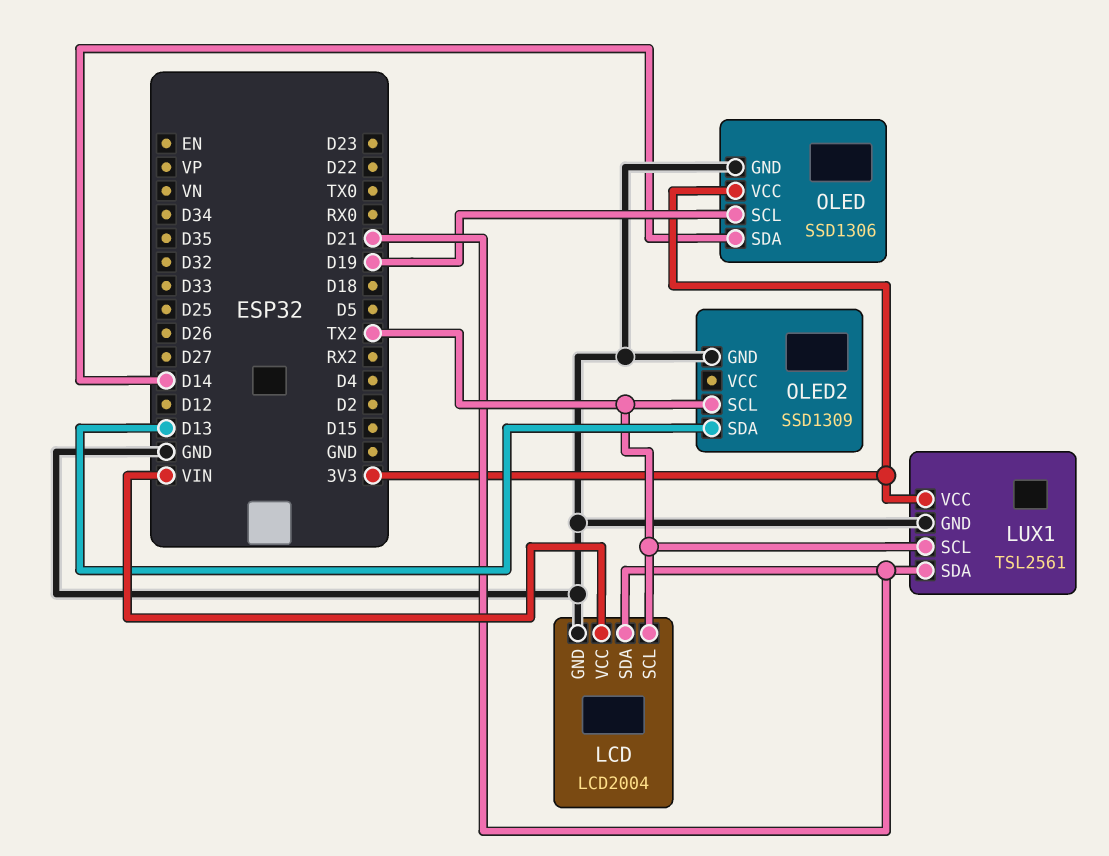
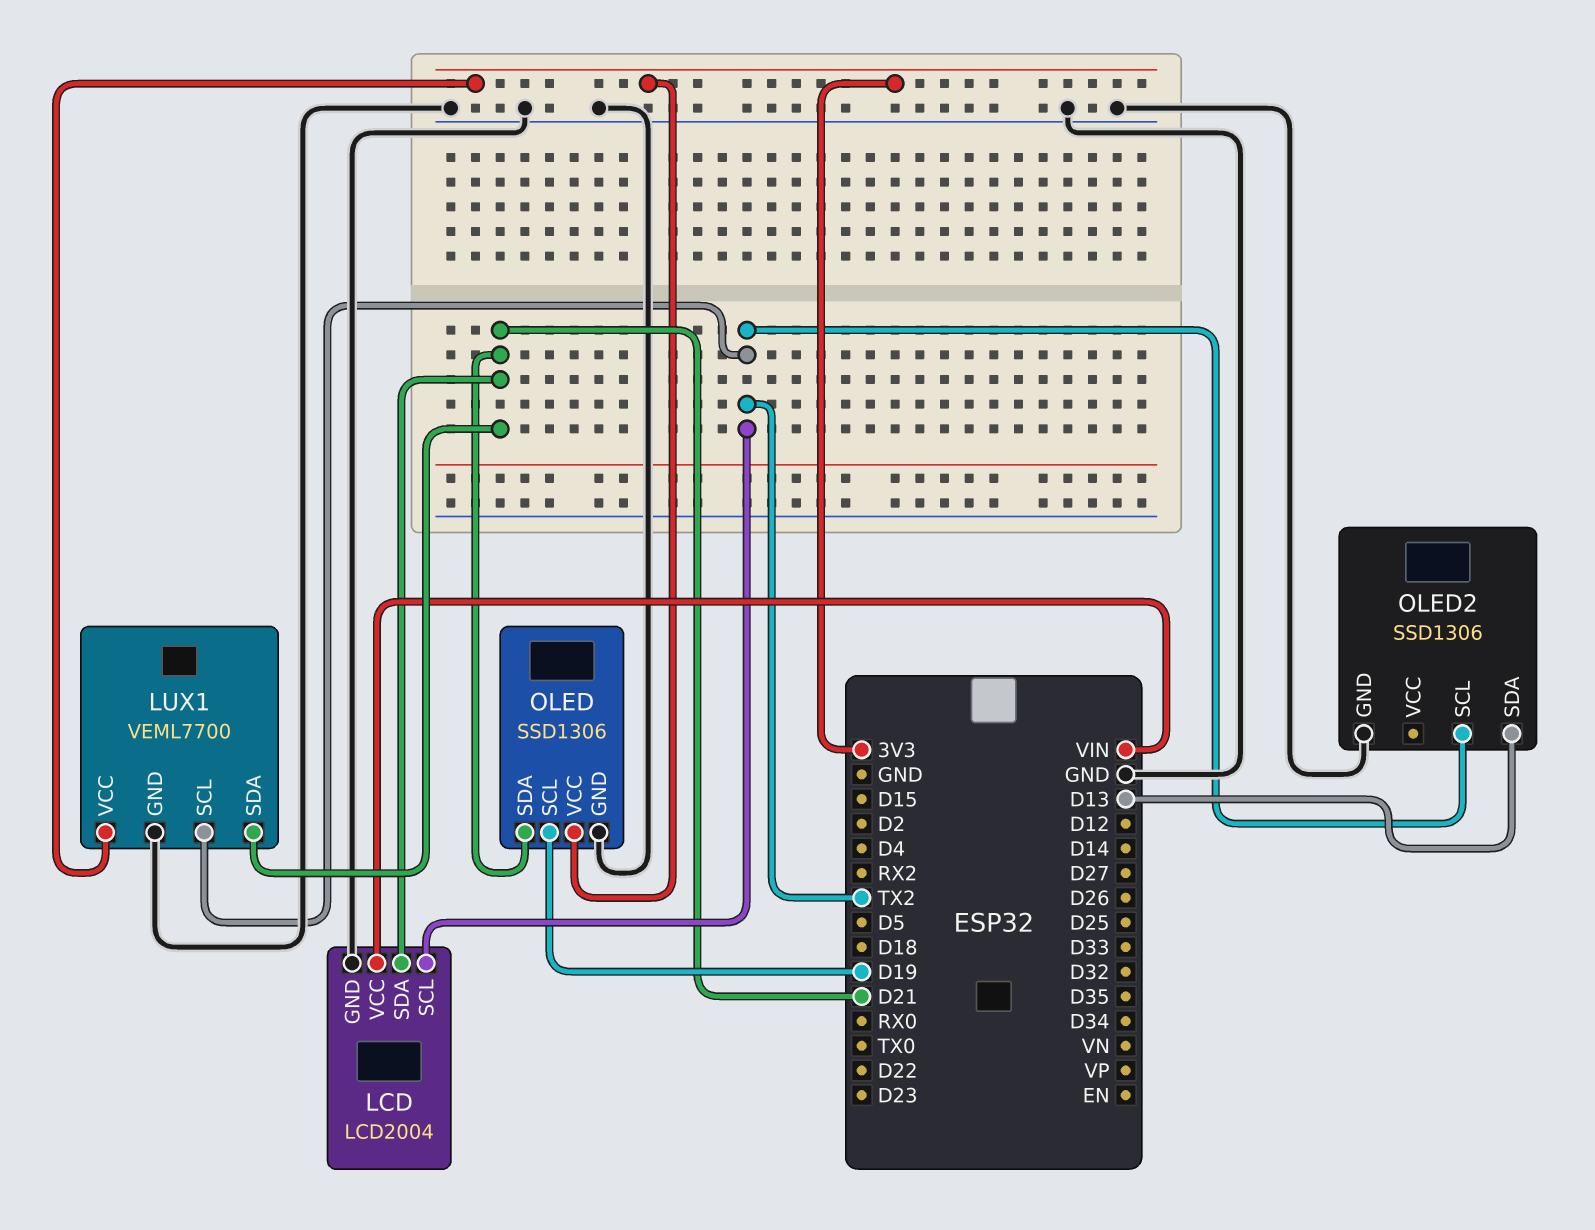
LUX1: TSL2561 -> VEML7700
OLED pin SDA: D14 -> D21
OLED2: SSD1309 -> SSD1306

